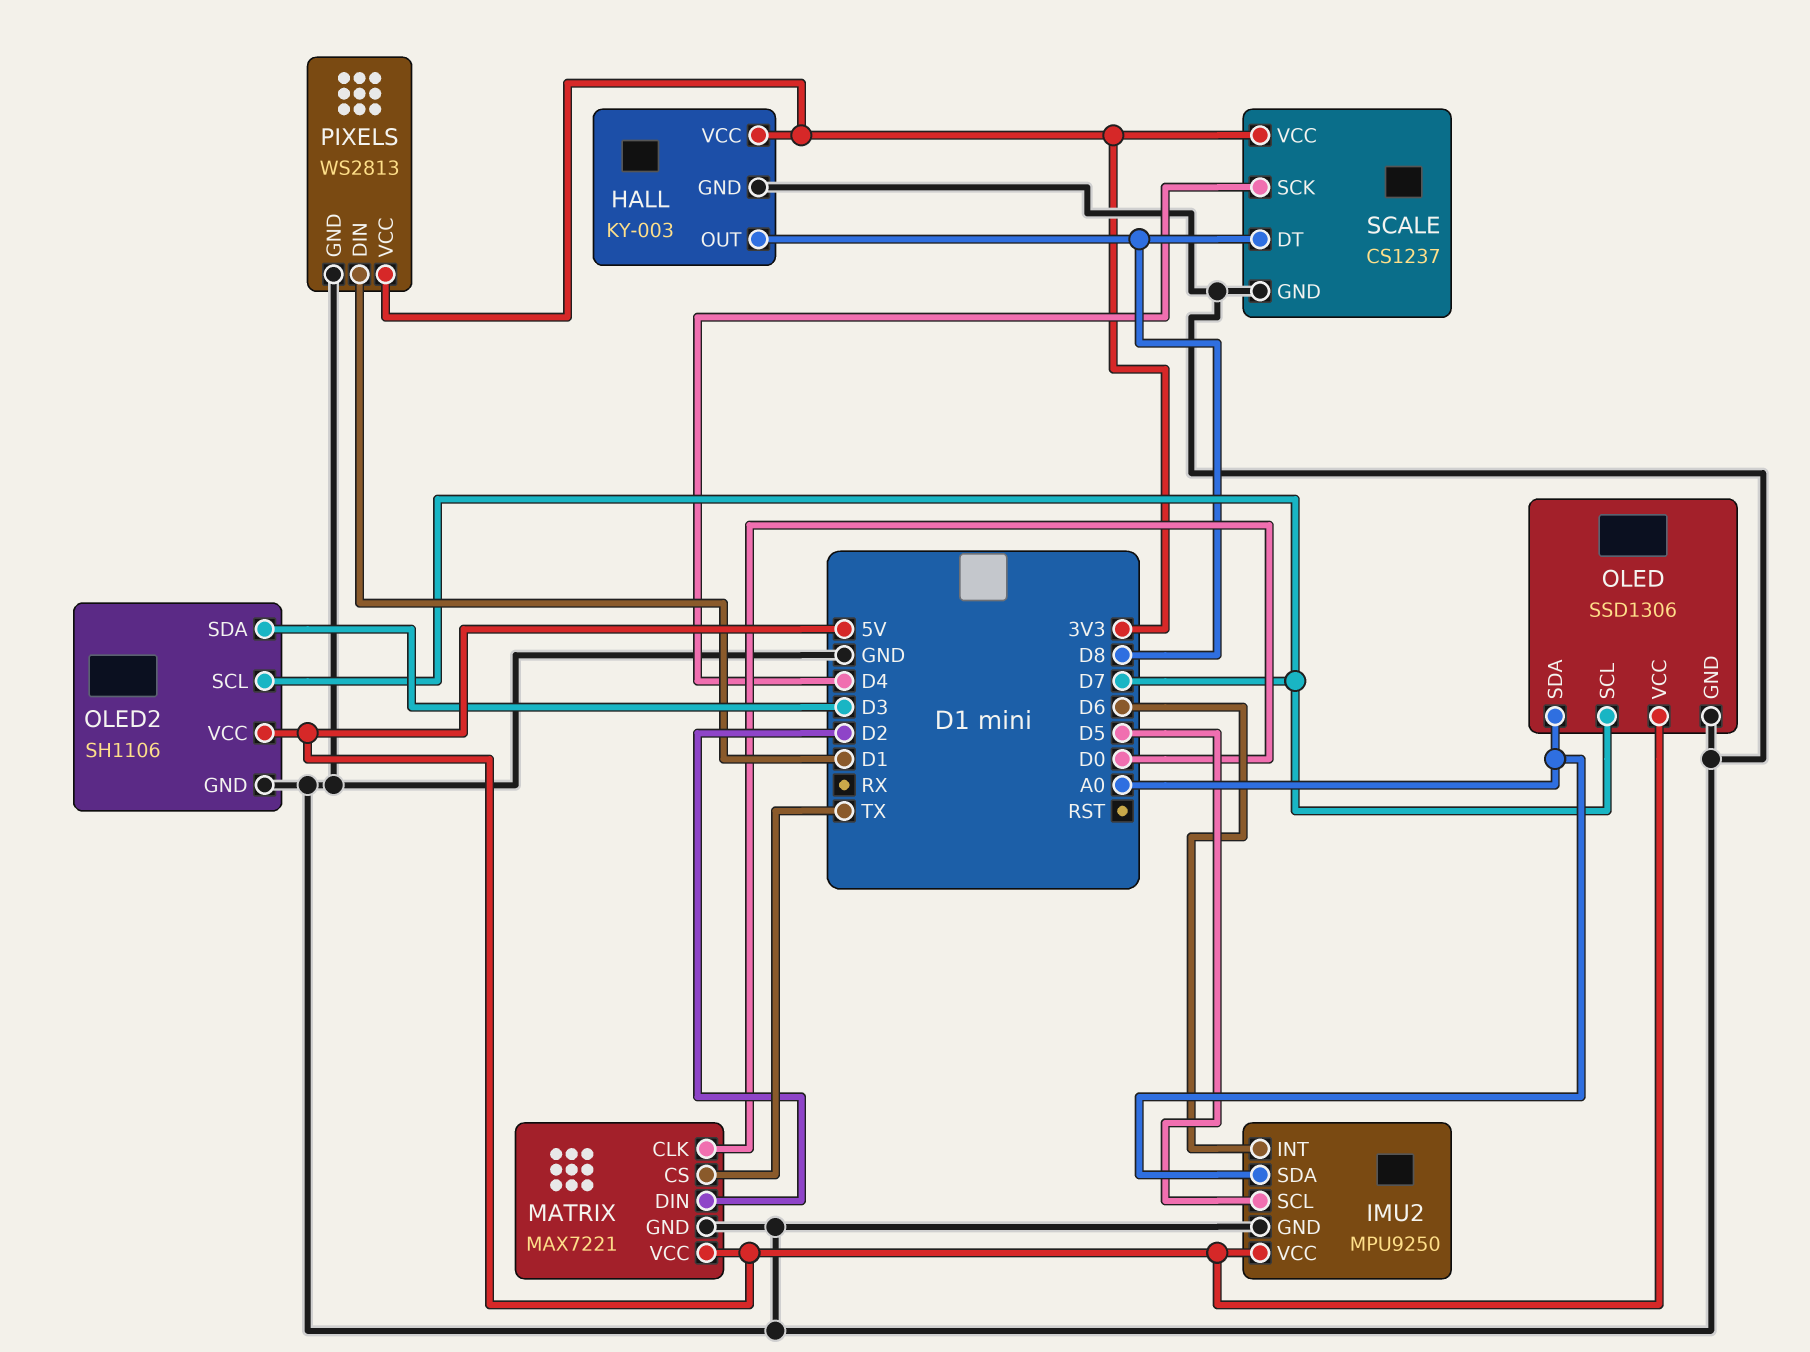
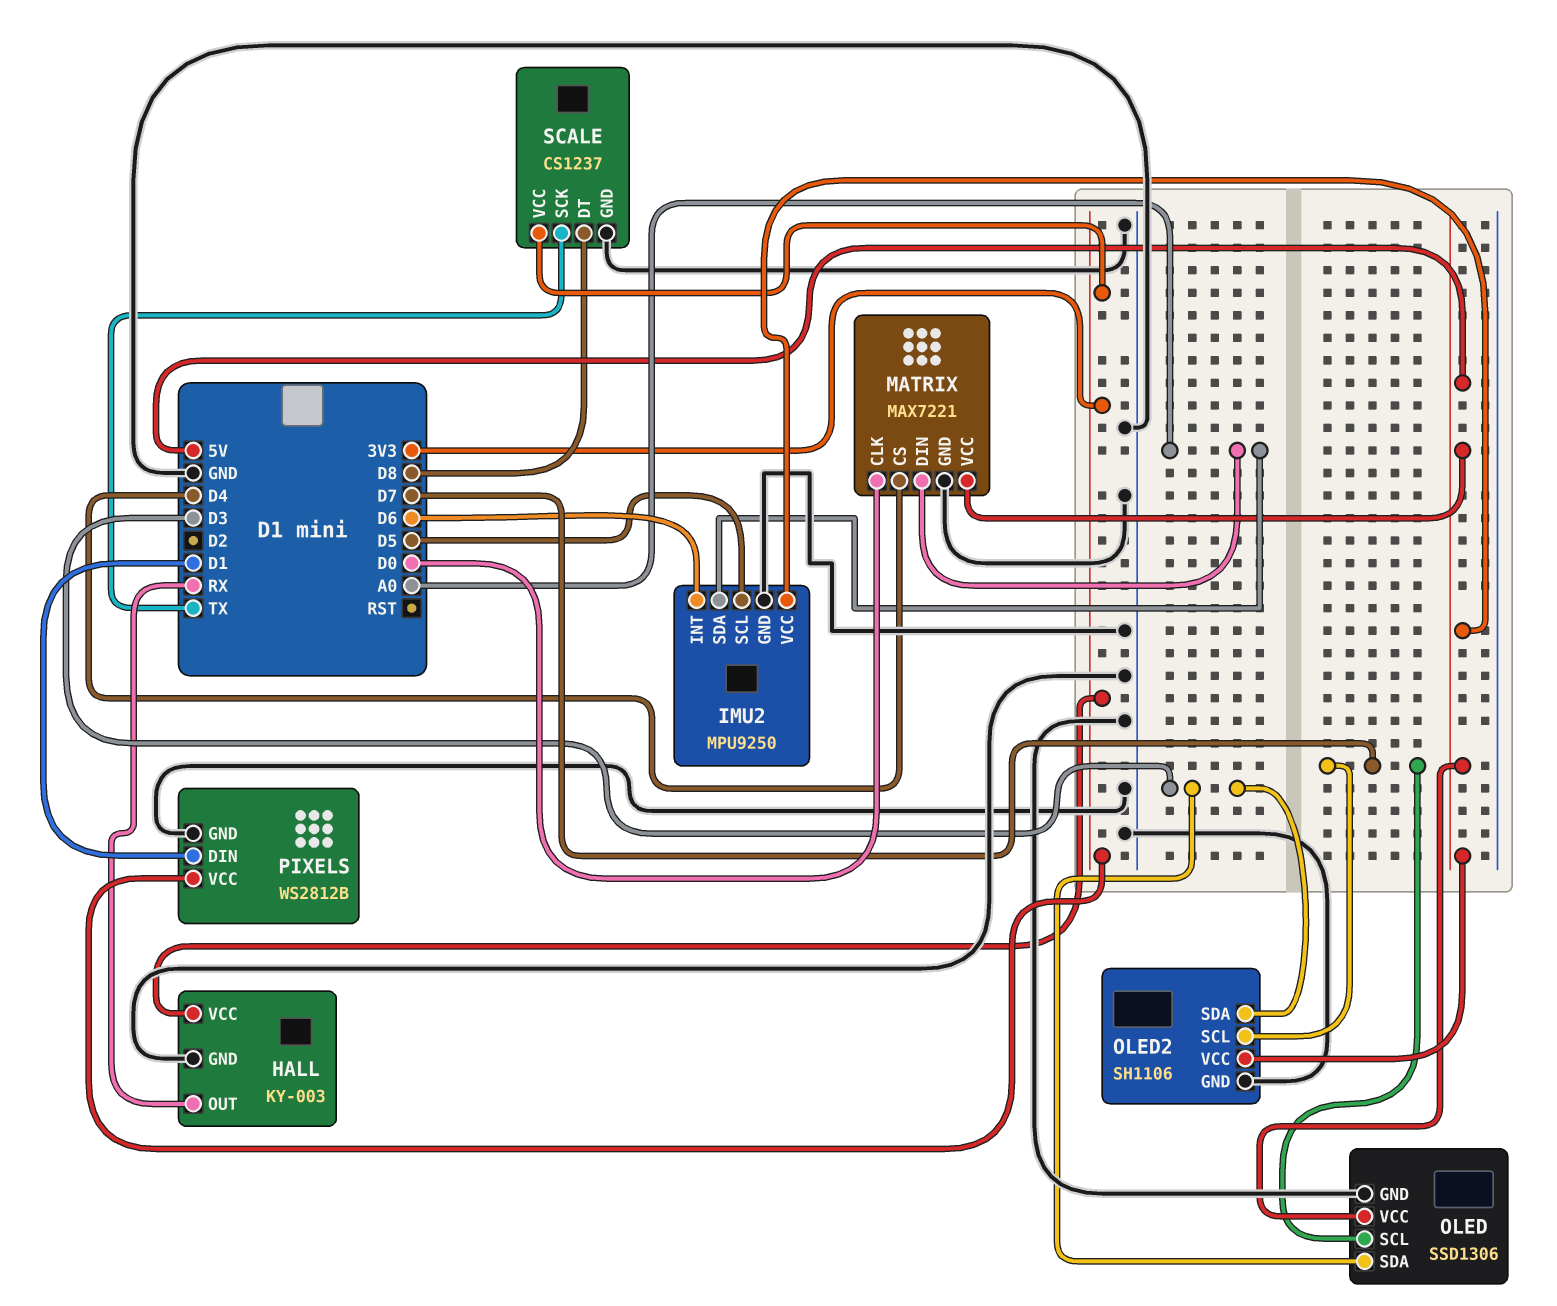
HALL pin OUT: D8 -> RX
MATRIX pin CS: TX -> D4
MATRIX pin DIN: D2 -> A0
OLED pin SDA: A0 -> D3
PIXELS: WS2813 -> WS2812B
SCALE pin SCK: D4 -> TX

